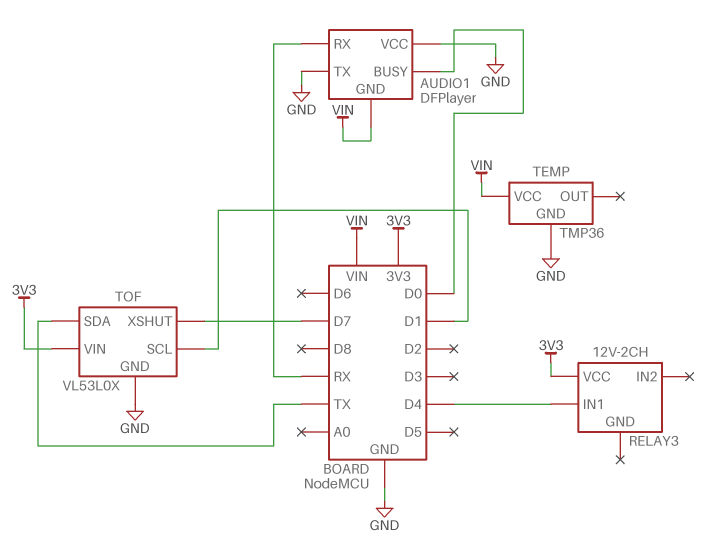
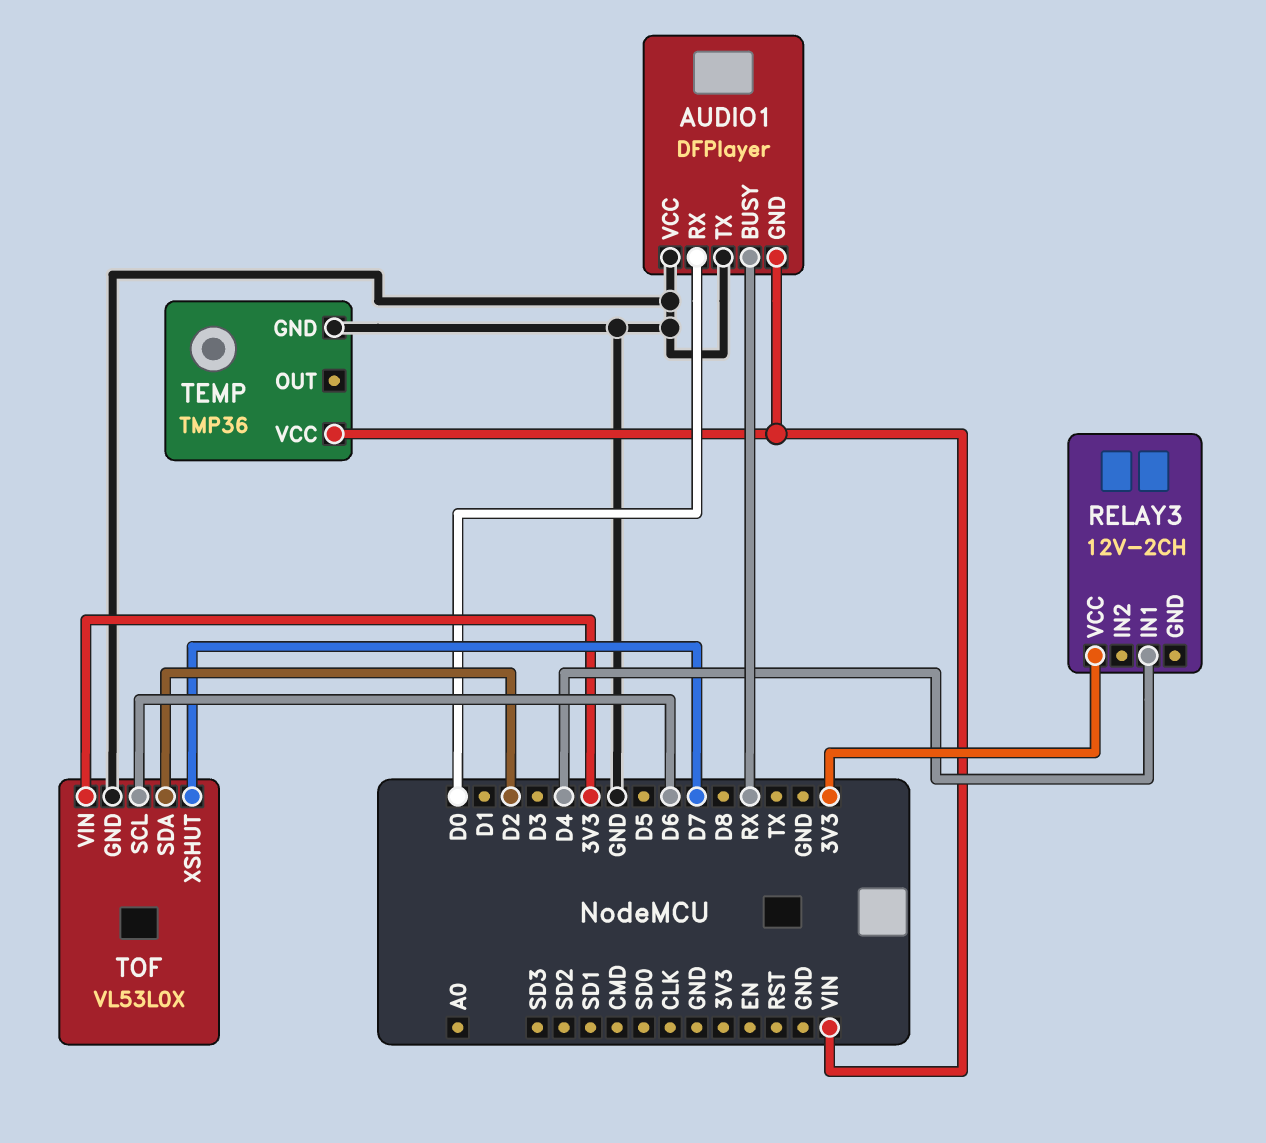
AUDIO1 pin BUSY: D0 -> RX
AUDIO1 pin RX: RX -> D0
TOF pin SCL: D1 -> D6
TOF pin SDA: TX -> D2

